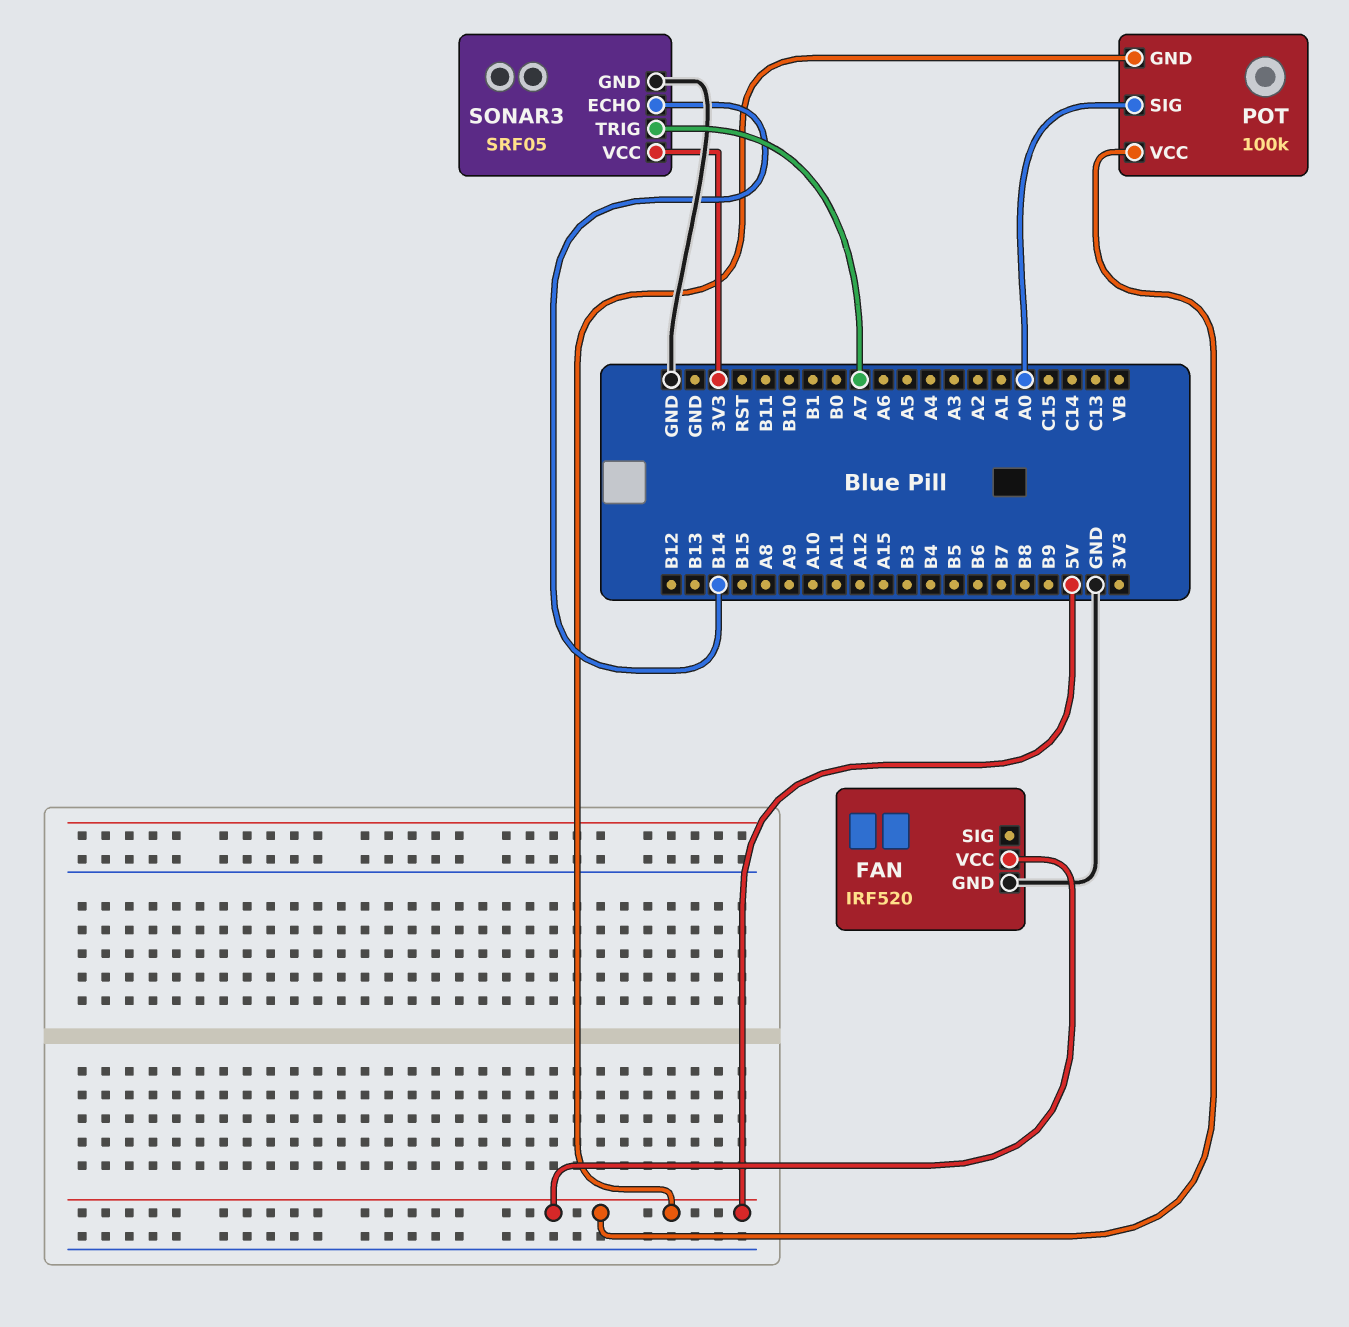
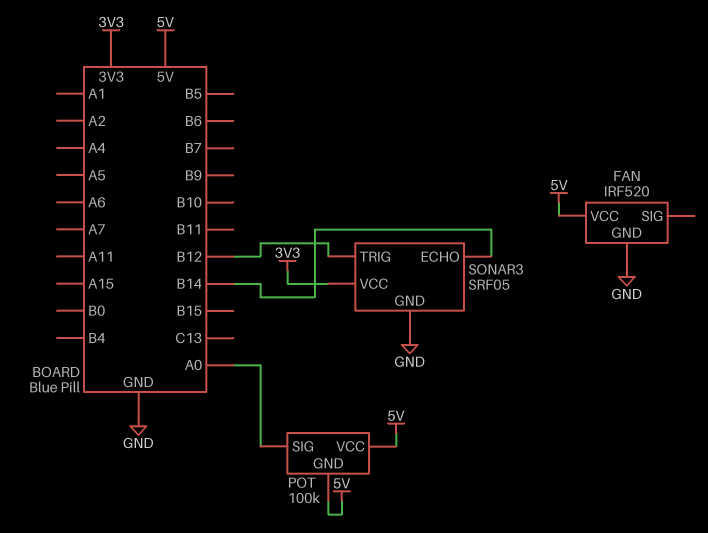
SONAR3 pin TRIG: A7 -> B12

